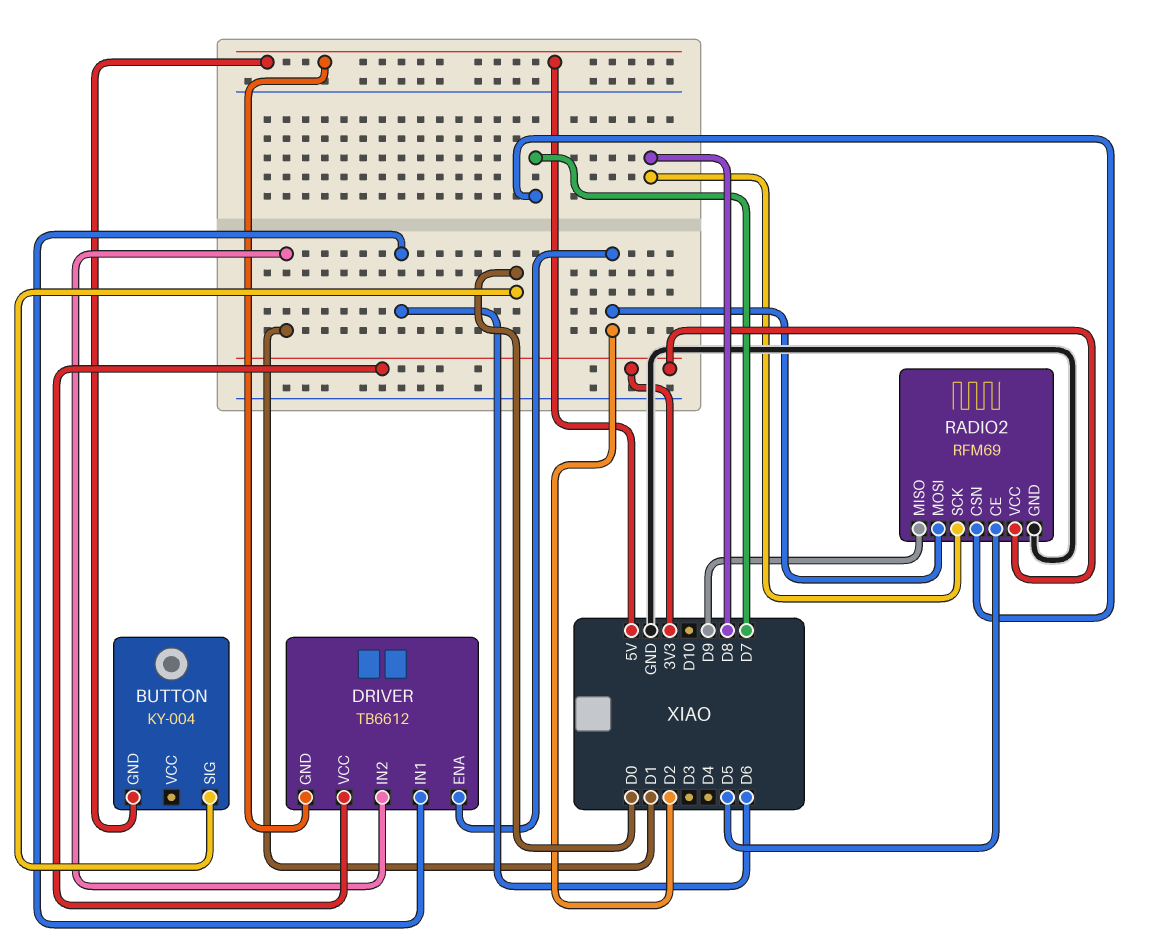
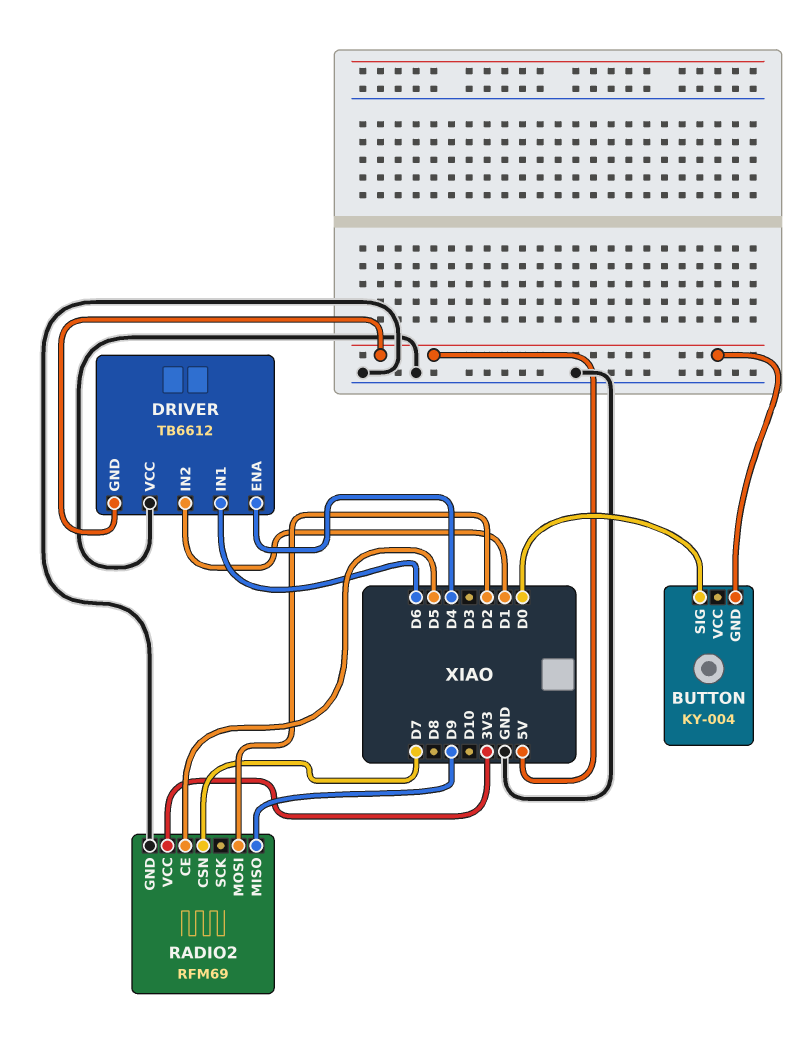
DRIVER pin ENA: D2 -> D4
DRIVER pin VCC: 3V3 -> GND
RADIO2 pin SCK: D8 -> none

